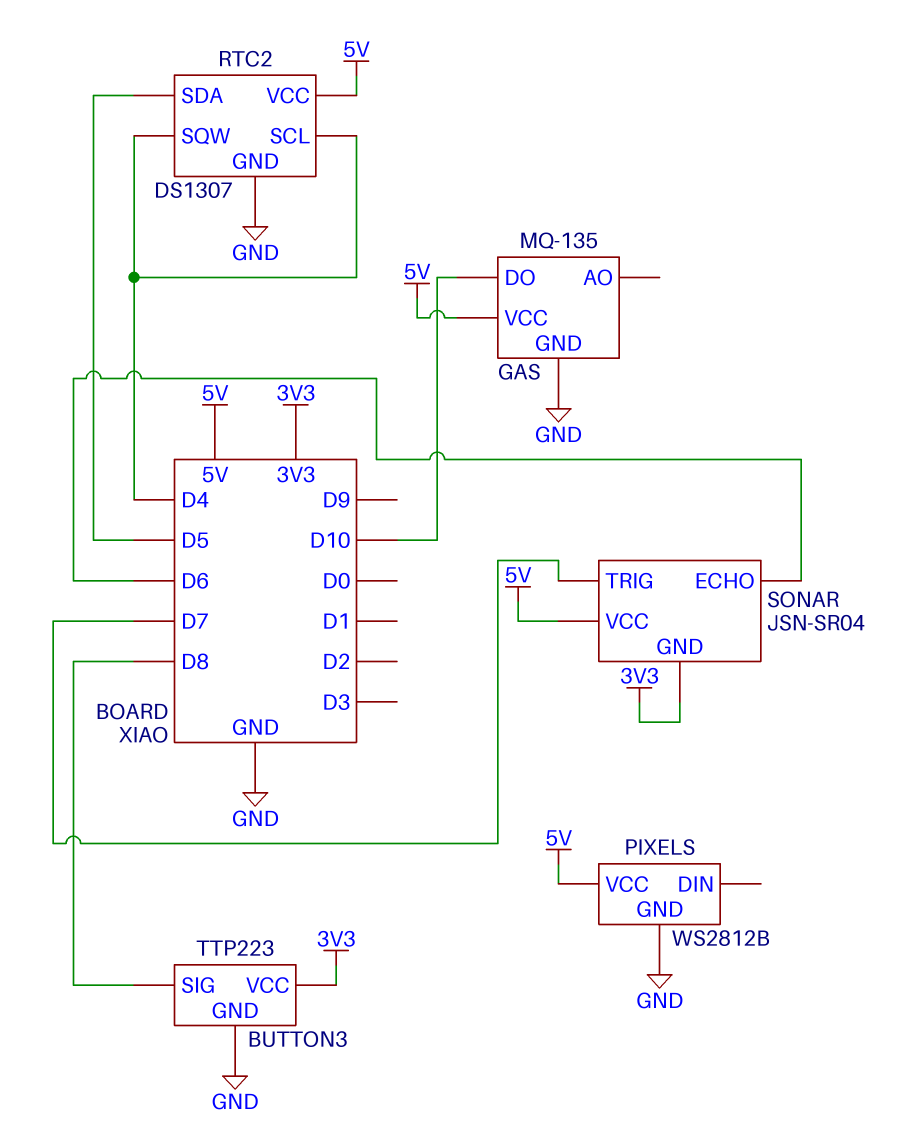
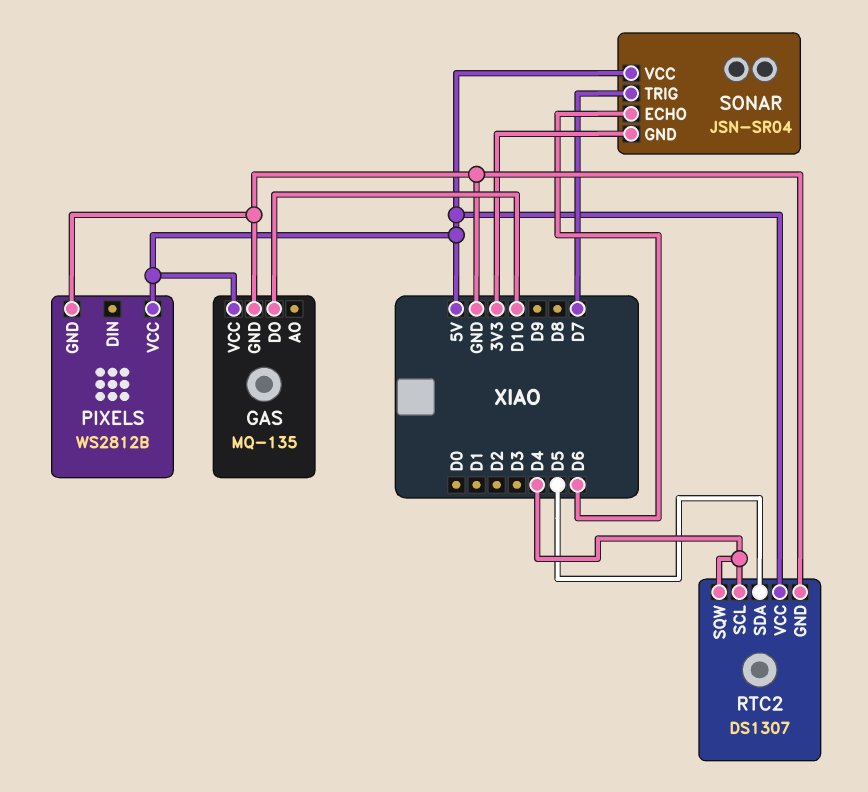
BUTTON3: TTP223 -> none
BUTTON3 pin GND: GND -> none
BUTTON3 pin SIG: D8 -> none
BUTTON3 pin VCC: 3V3 -> none

